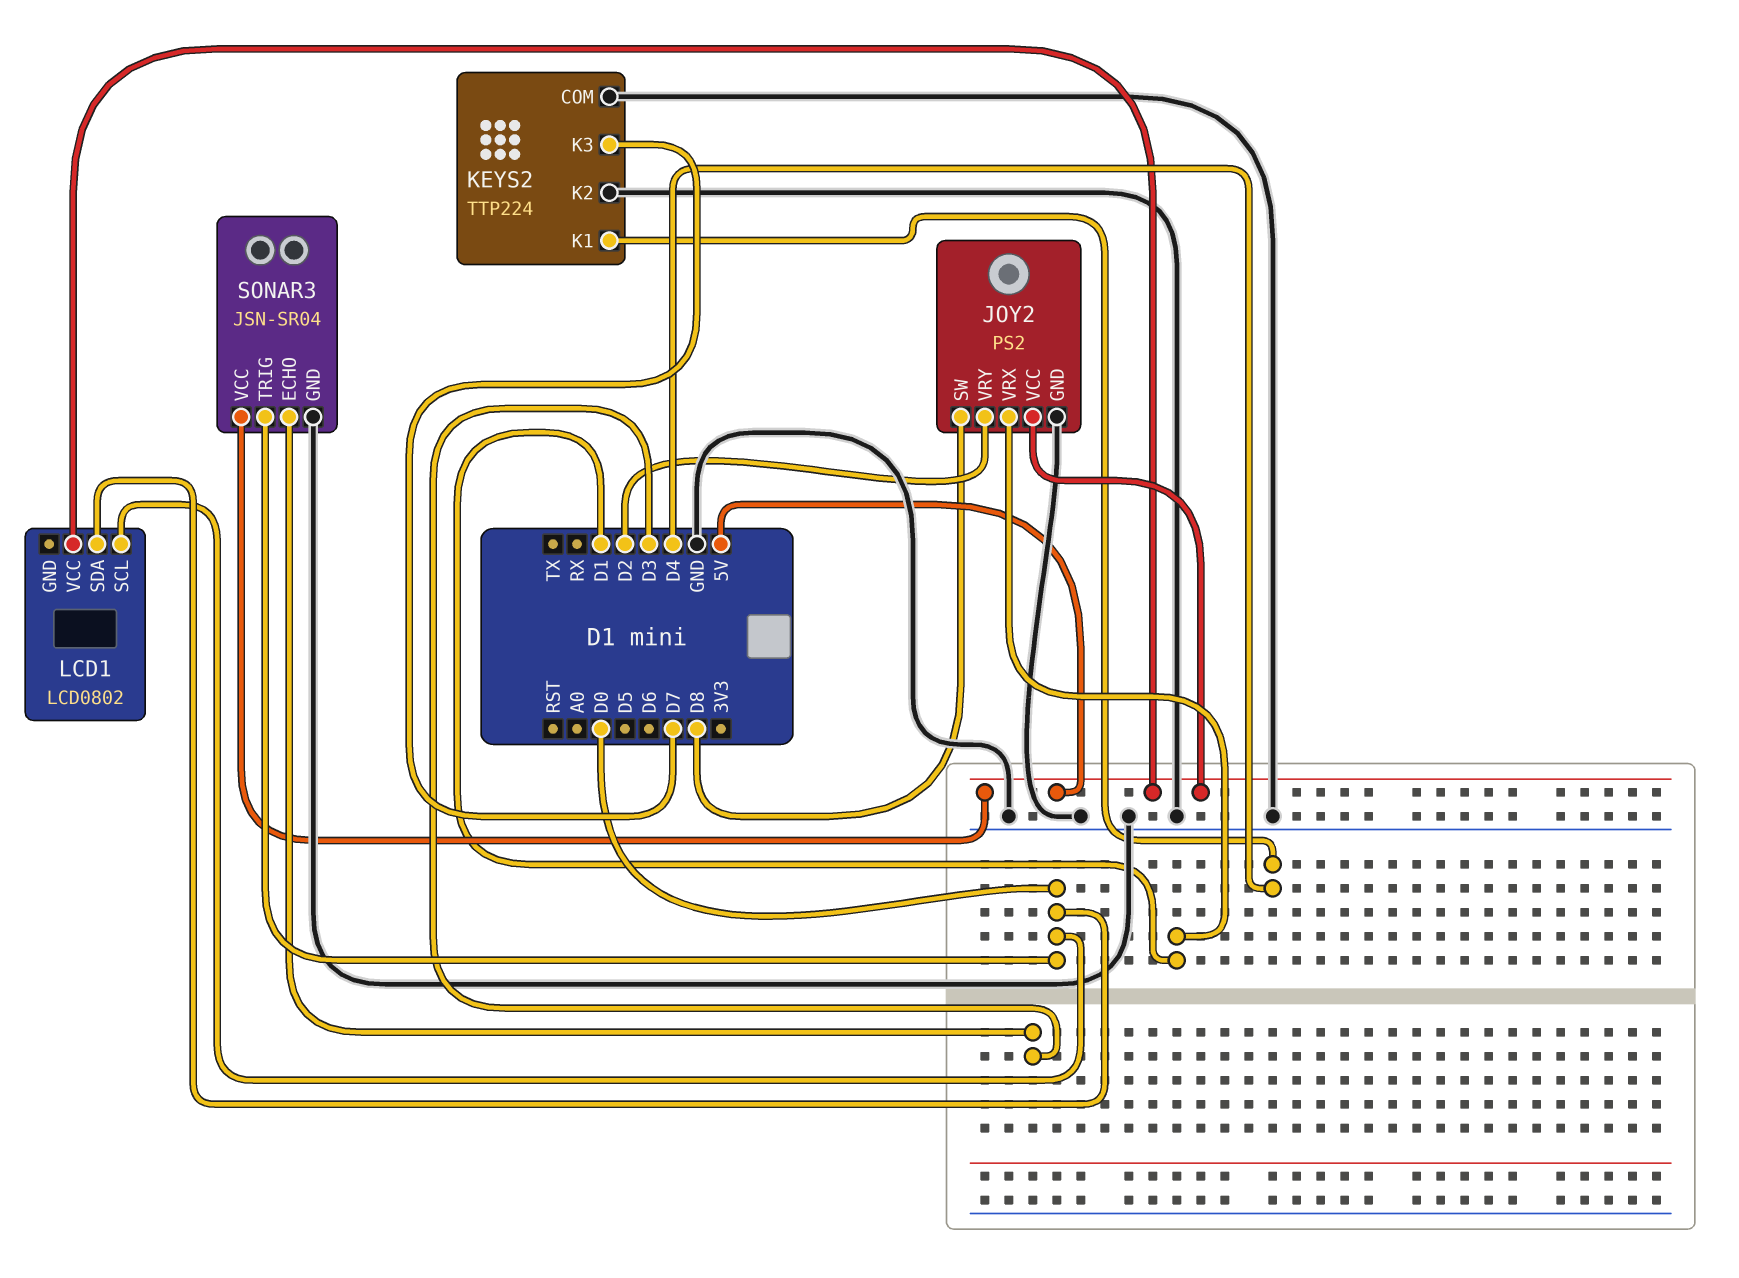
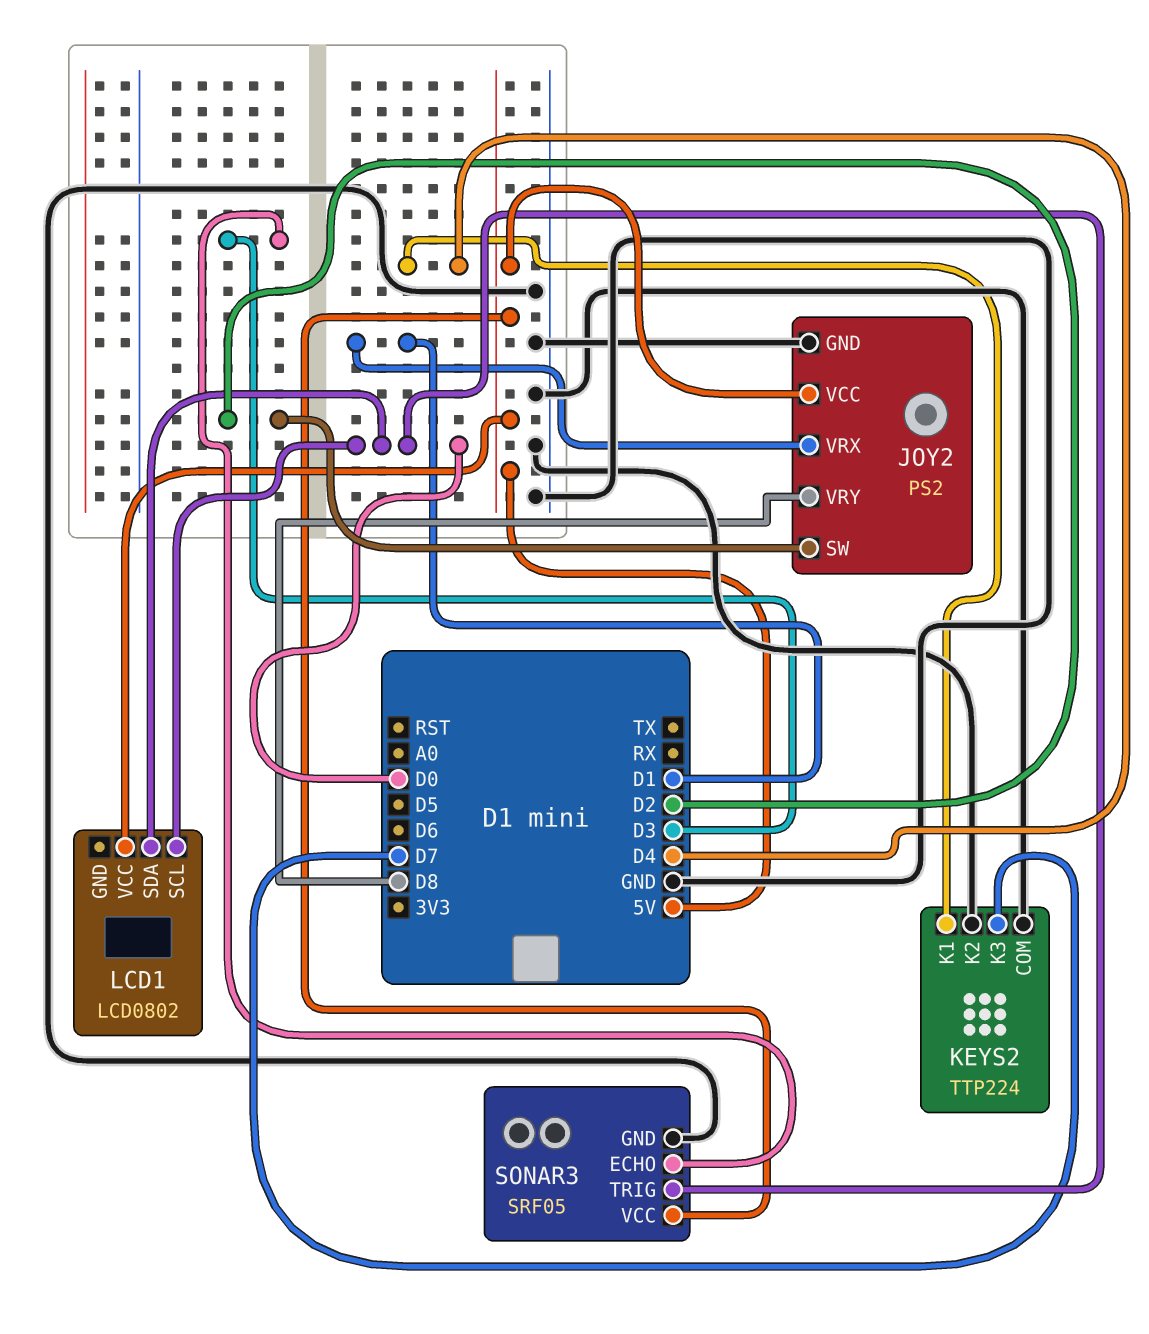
JOY2 pin SW: D8 -> D2
JOY2 pin VRY: D2 -> D8
SONAR3: JSN-SR04 -> SRF05

